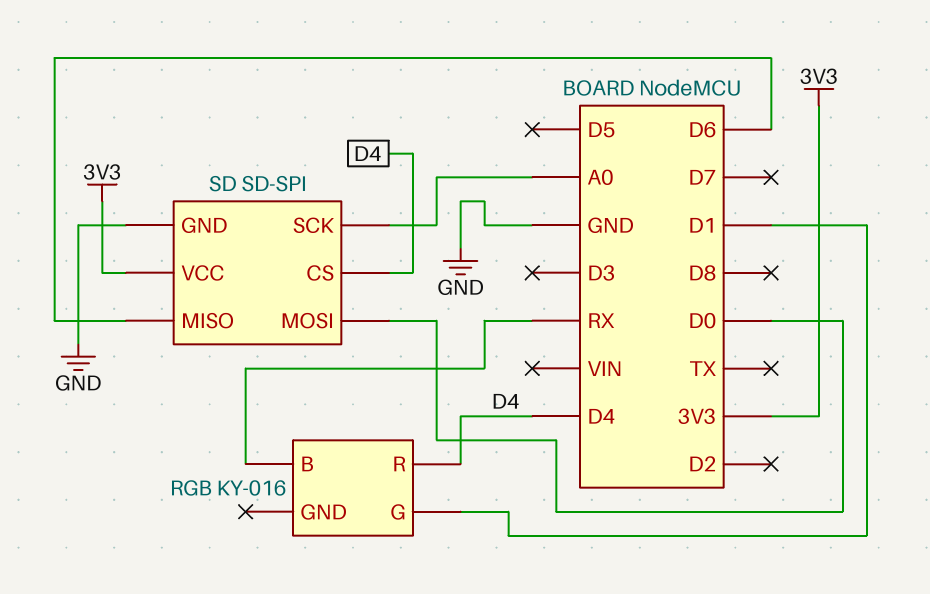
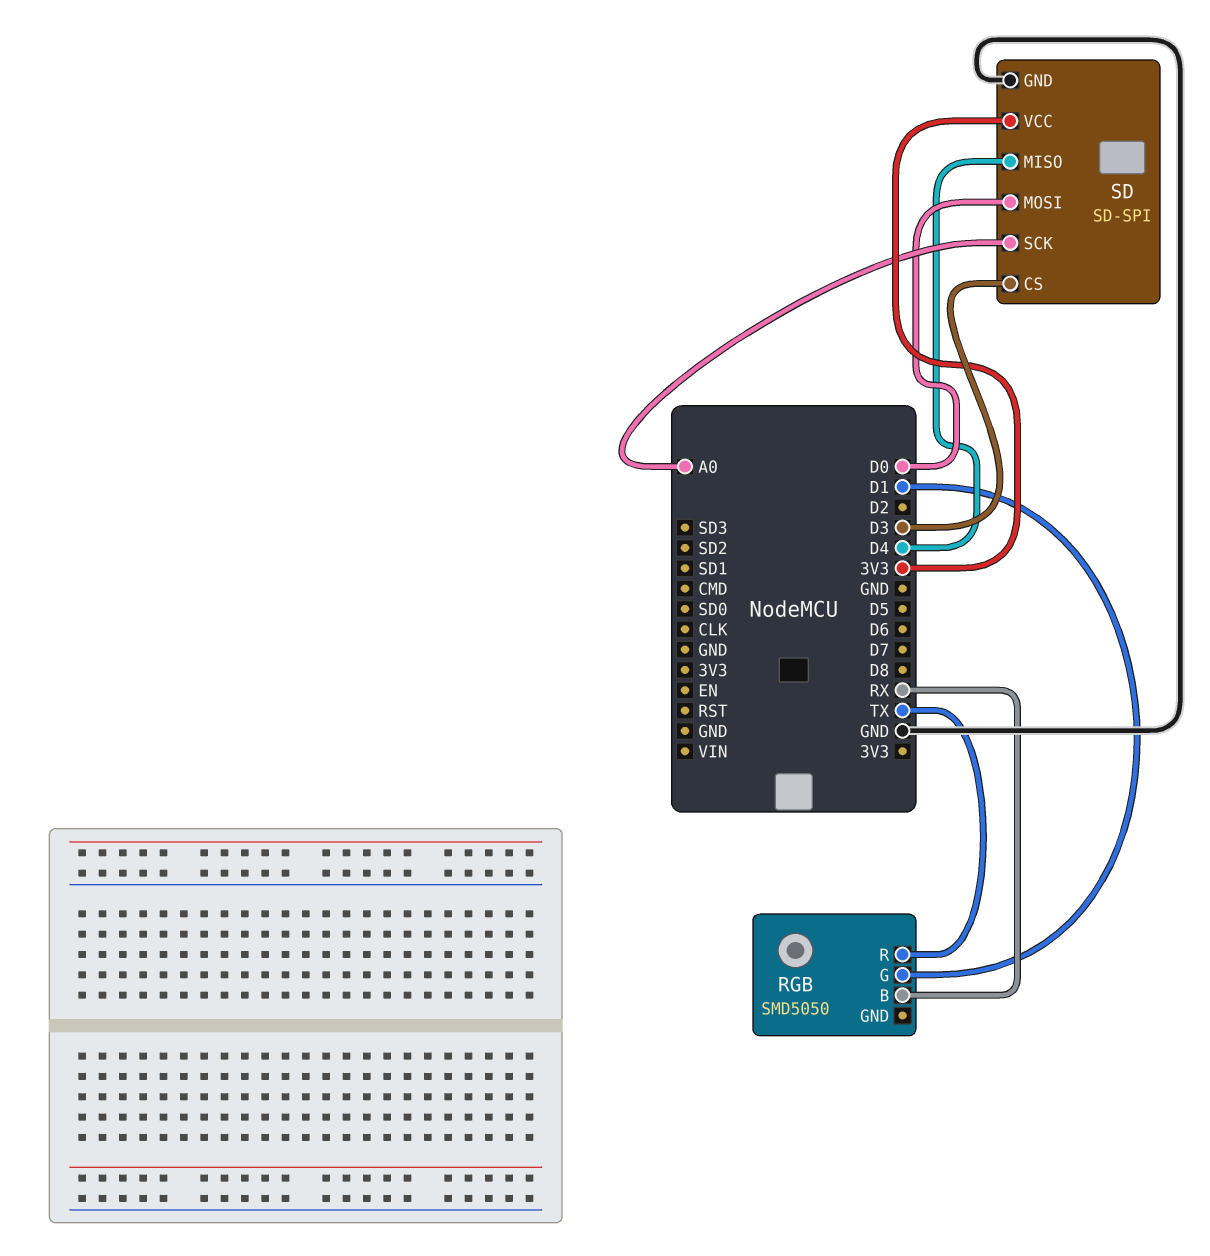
RGB: KY-016 -> SMD5050
RGB pin R: D4 -> TX
SD pin CS: D4 -> D3
SD pin MISO: D6 -> D4

